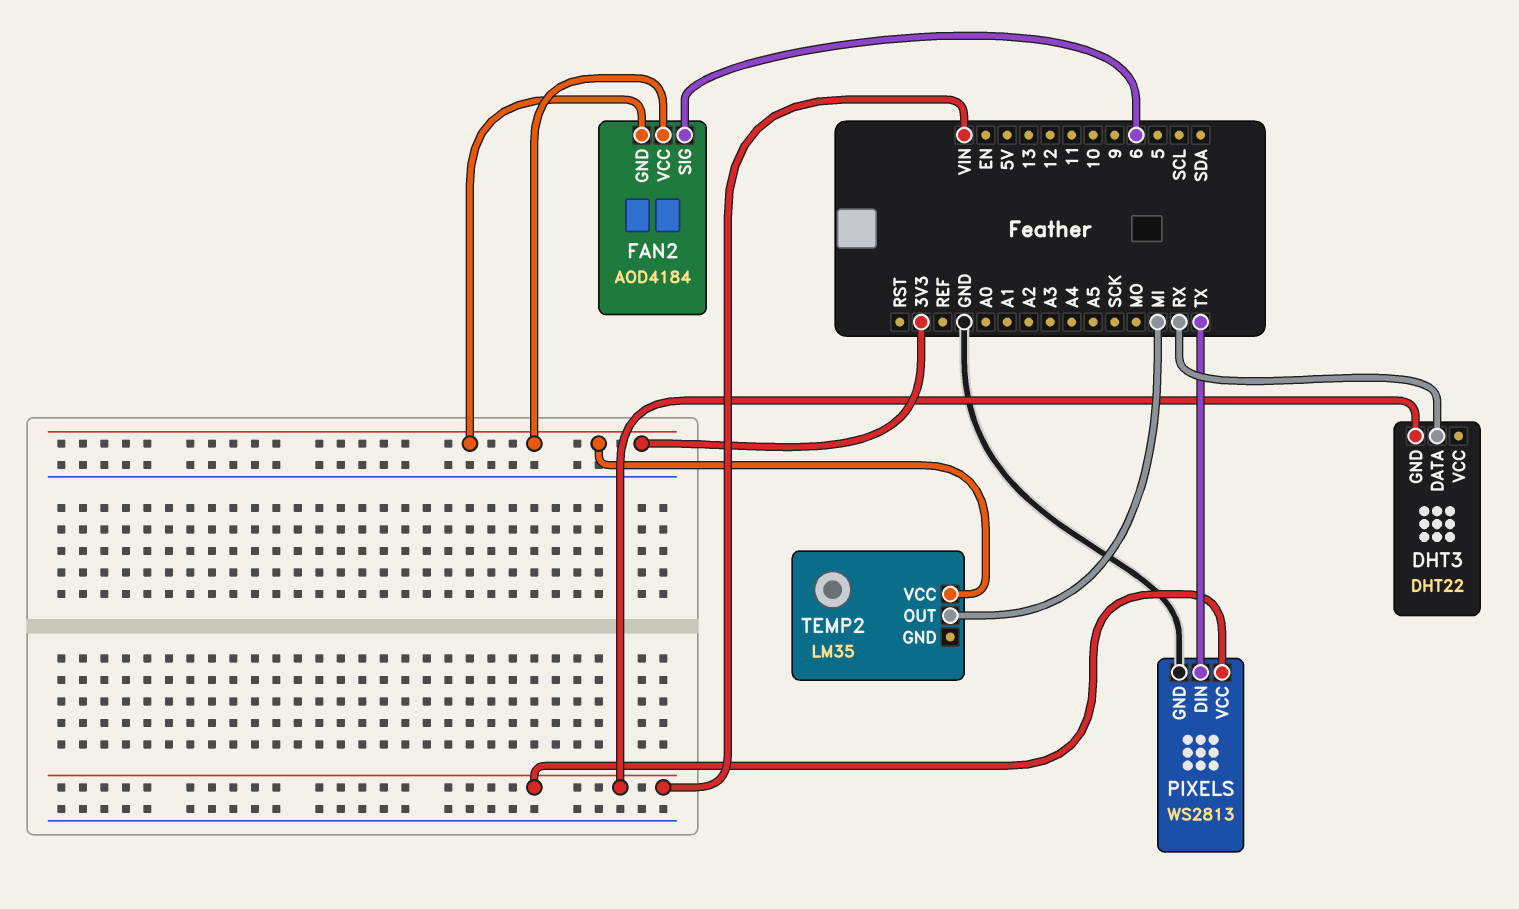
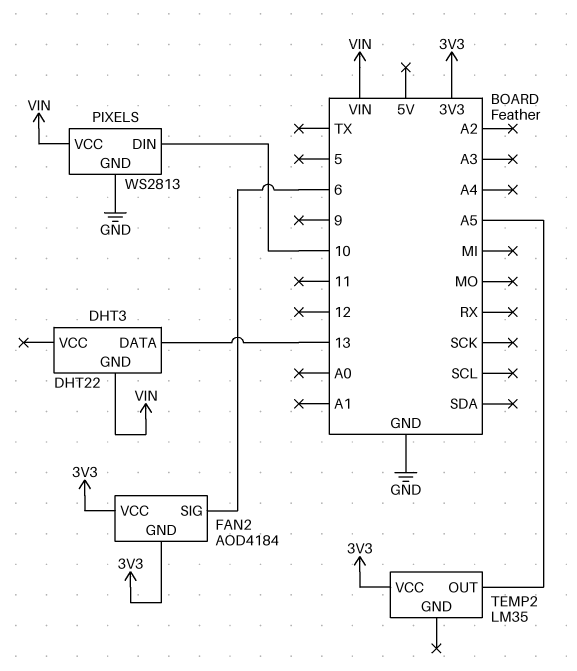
DHT3 pin DATA: RX -> 13
PIXELS pin DIN: TX -> 10
TEMP2 pin OUT: MI -> A5

